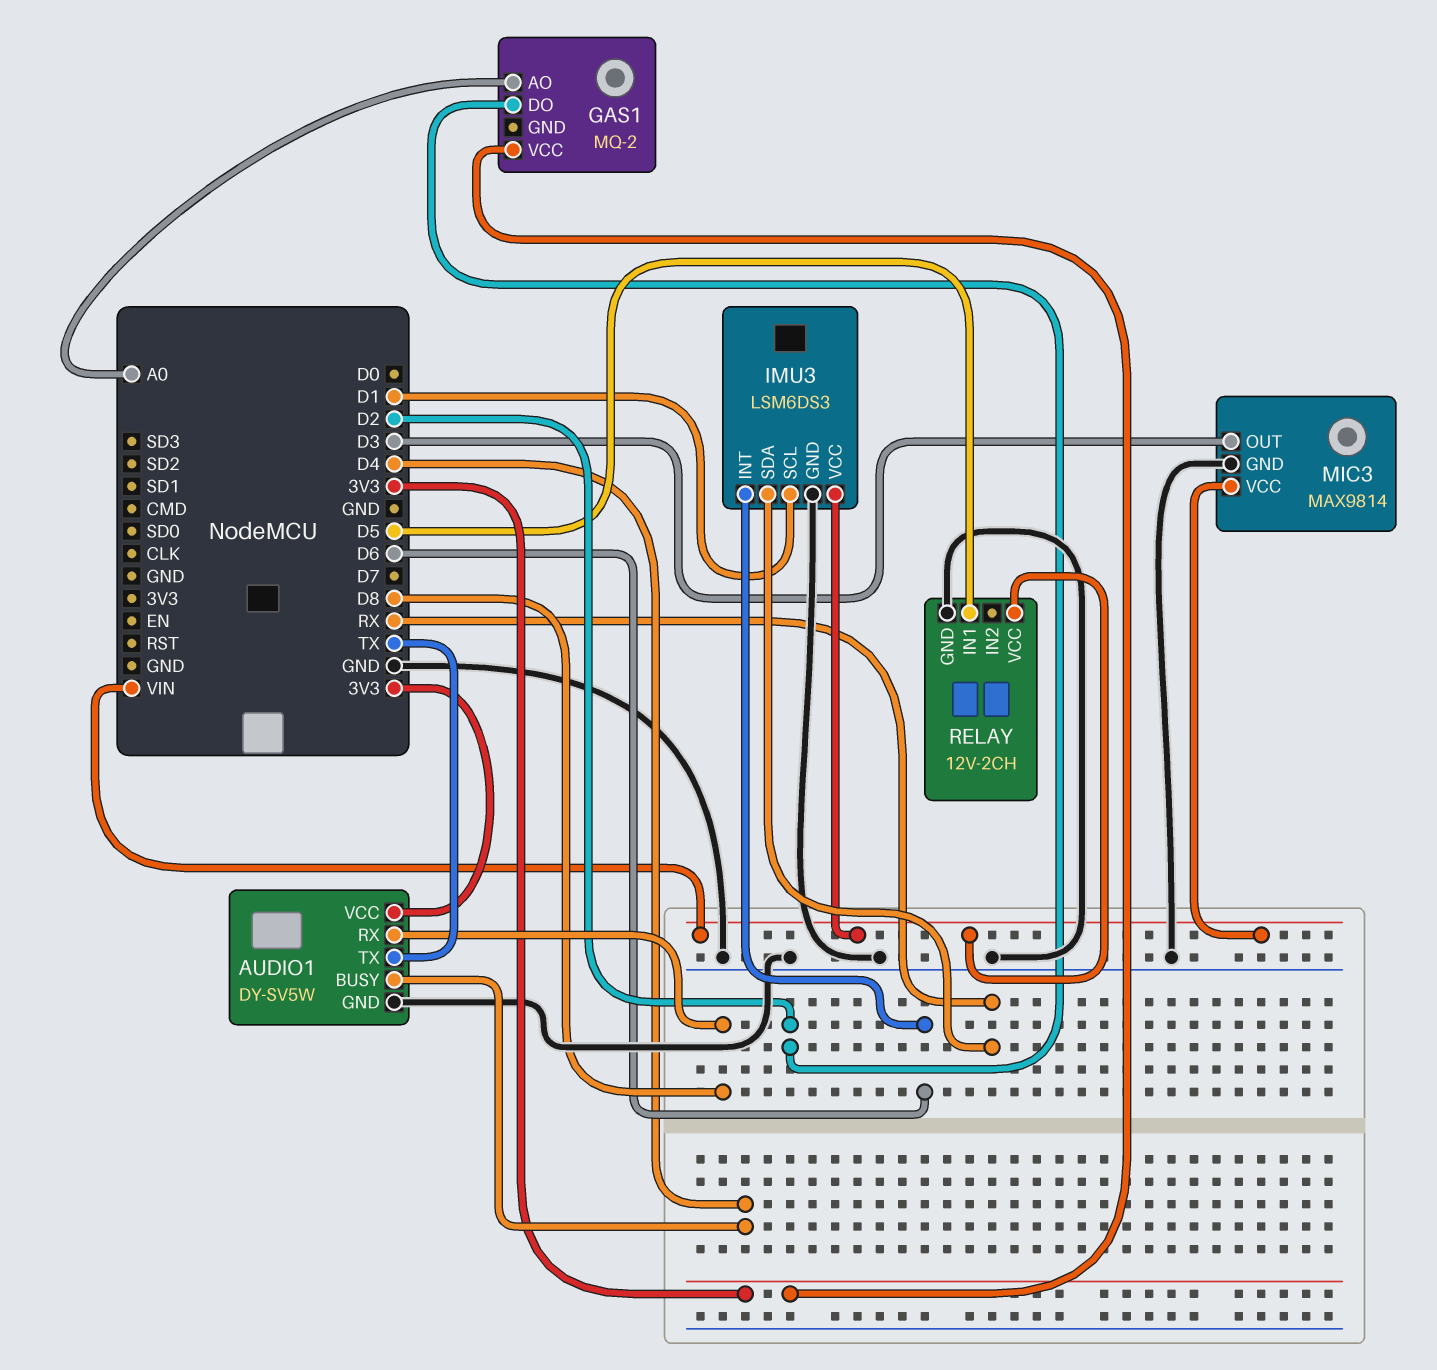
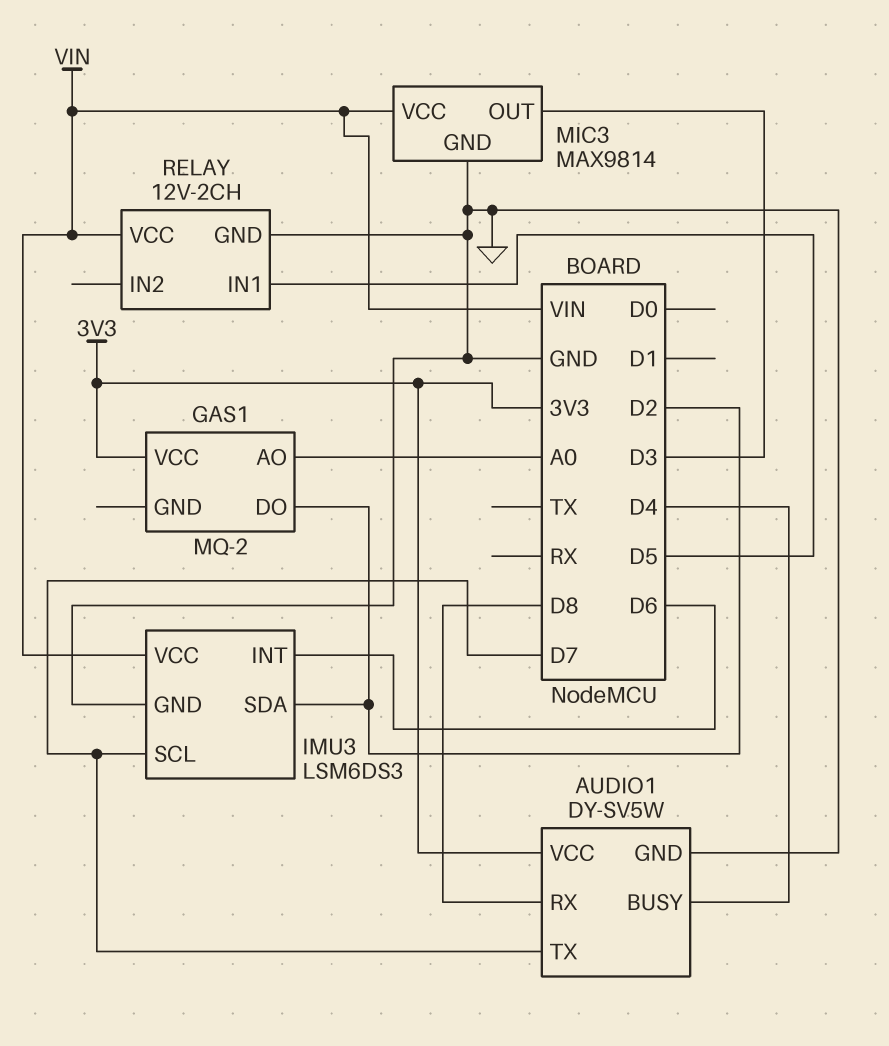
AUDIO1 pin TX: TX -> D7
IMU3 pin SCL: D1 -> D7
IMU3 pin SDA: RX -> D2

